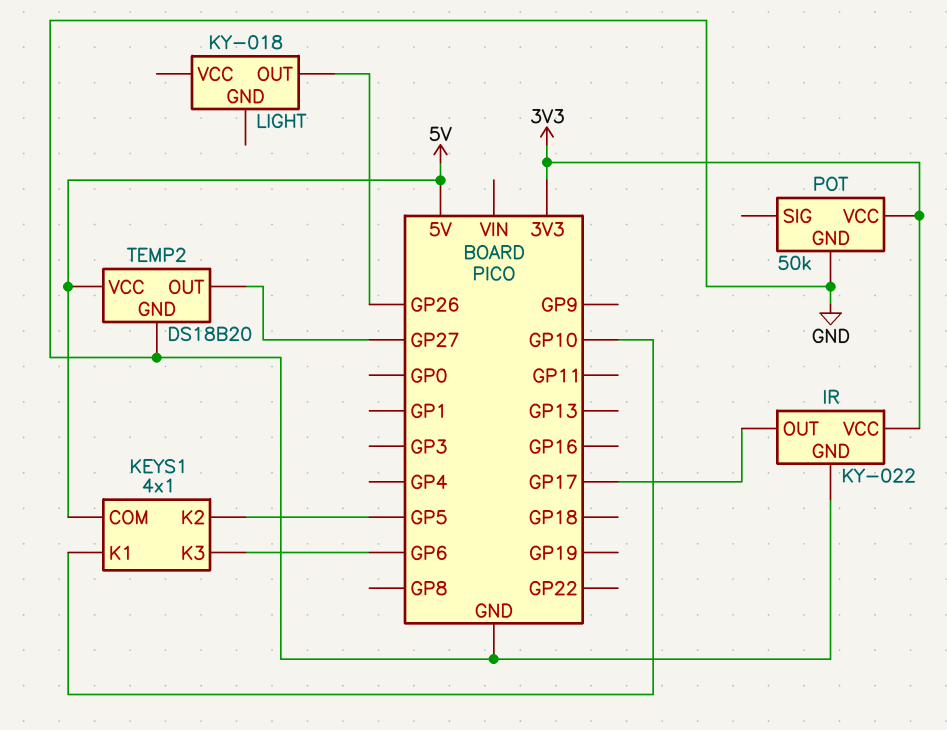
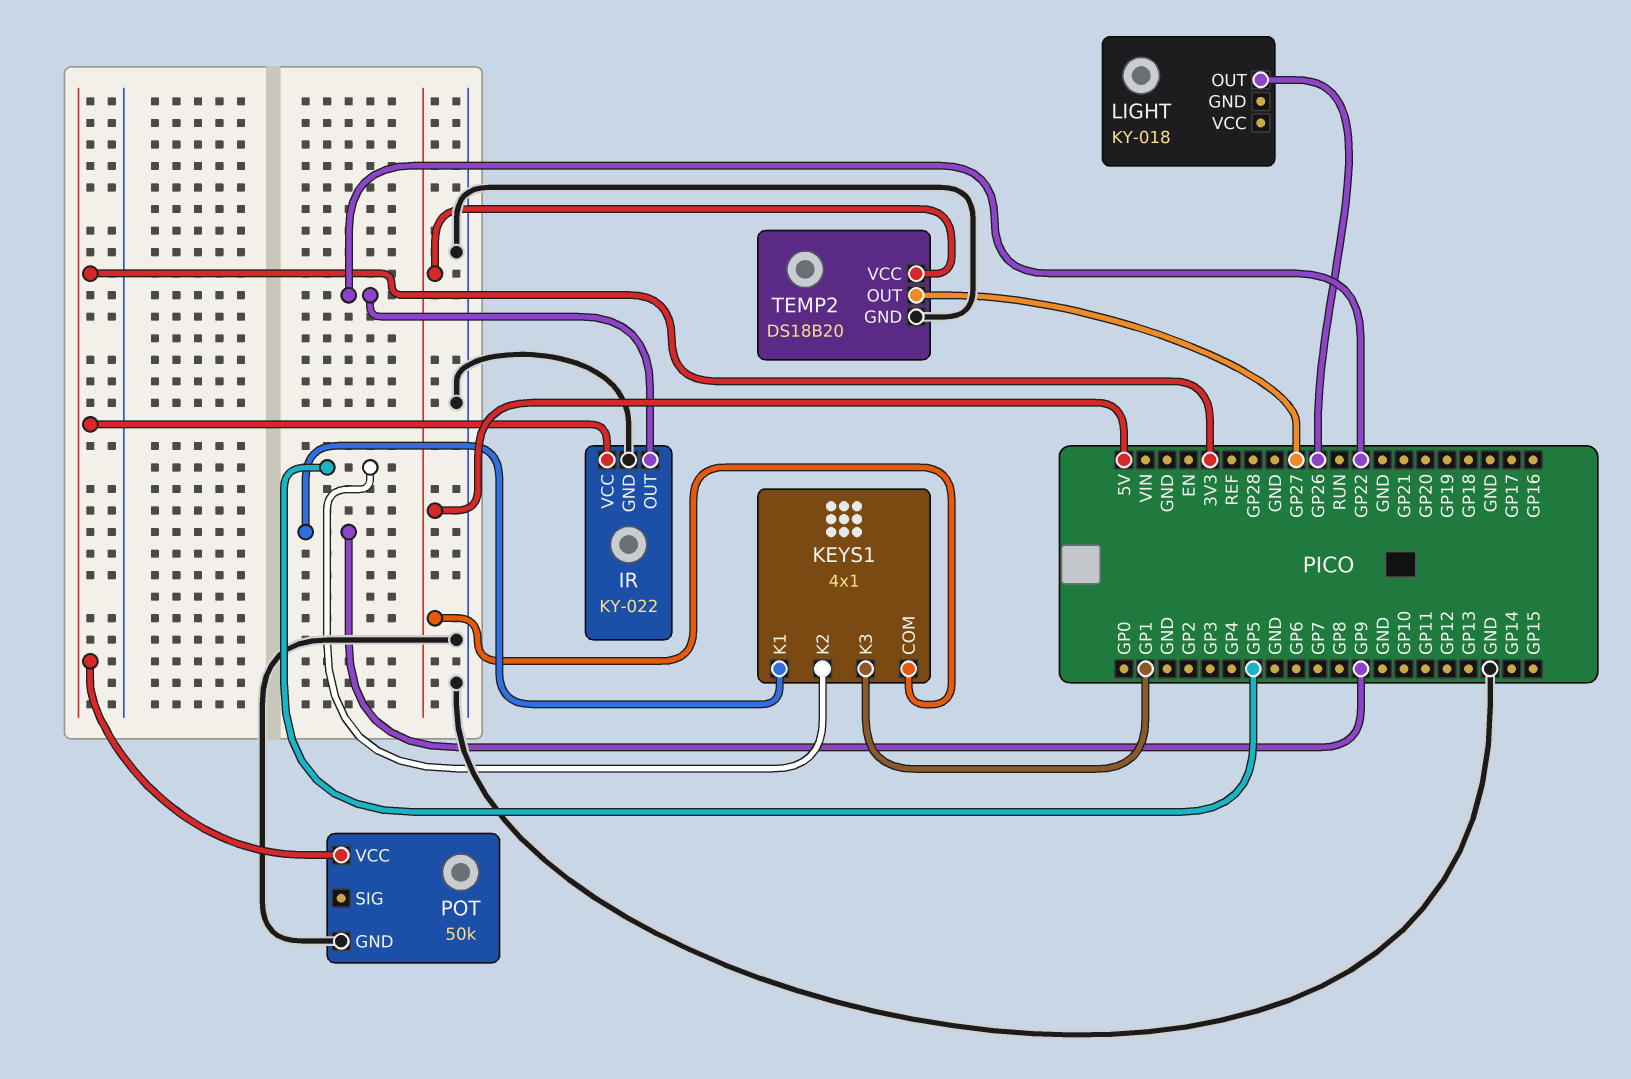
IR pin OUT: GP17 -> GP22
KEYS1 pin K1: GP10 -> GP9
KEYS1 pin K3: GP6 -> GP1

